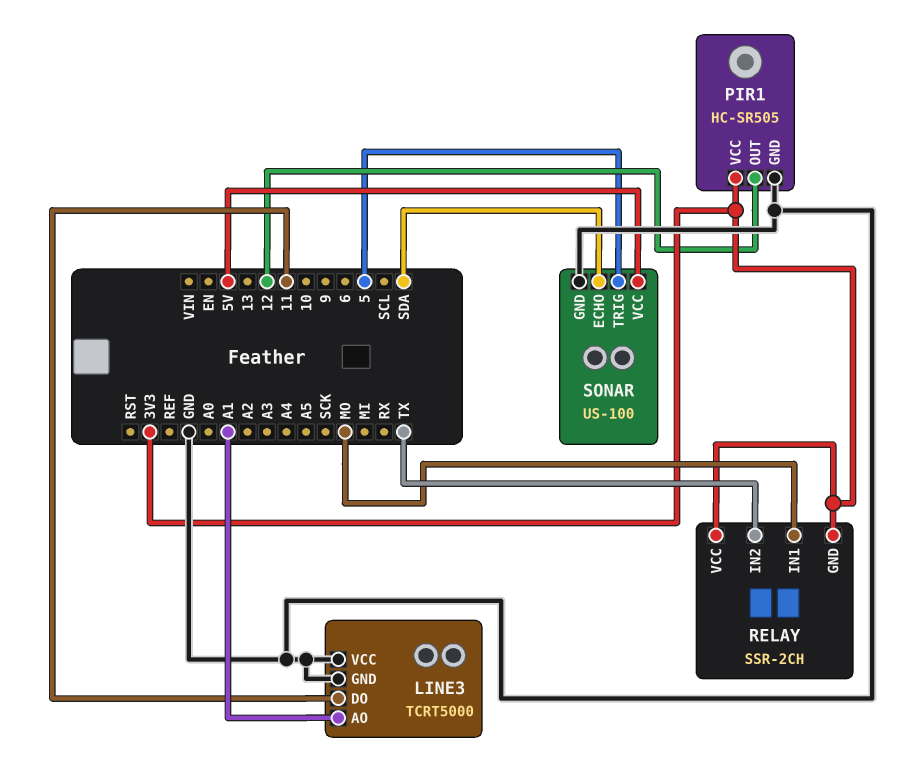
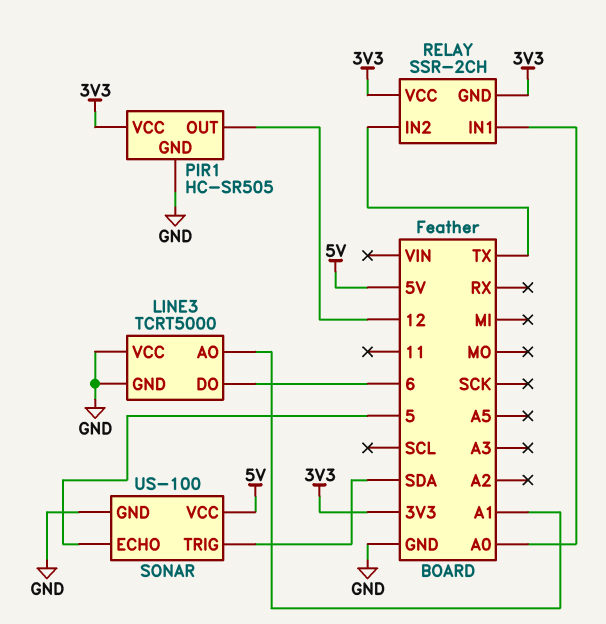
LINE3 pin DO: 11 -> 6
RELAY pin IN1: MO -> A0
SONAR pin ECHO: SDA -> 5
SONAR pin TRIG: 5 -> SDA

